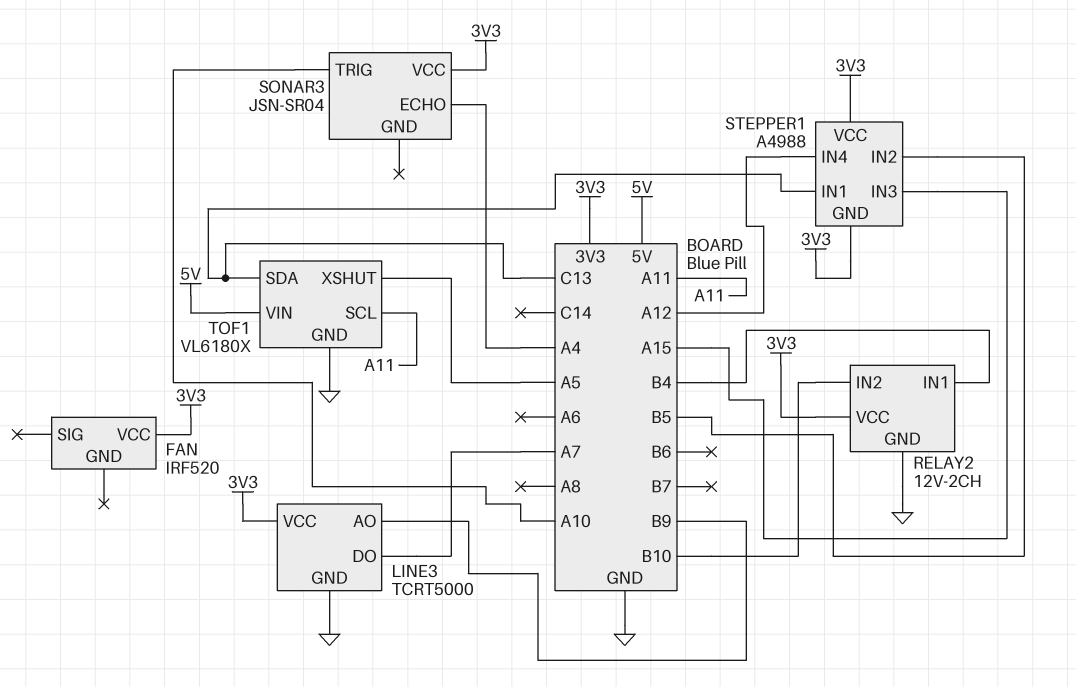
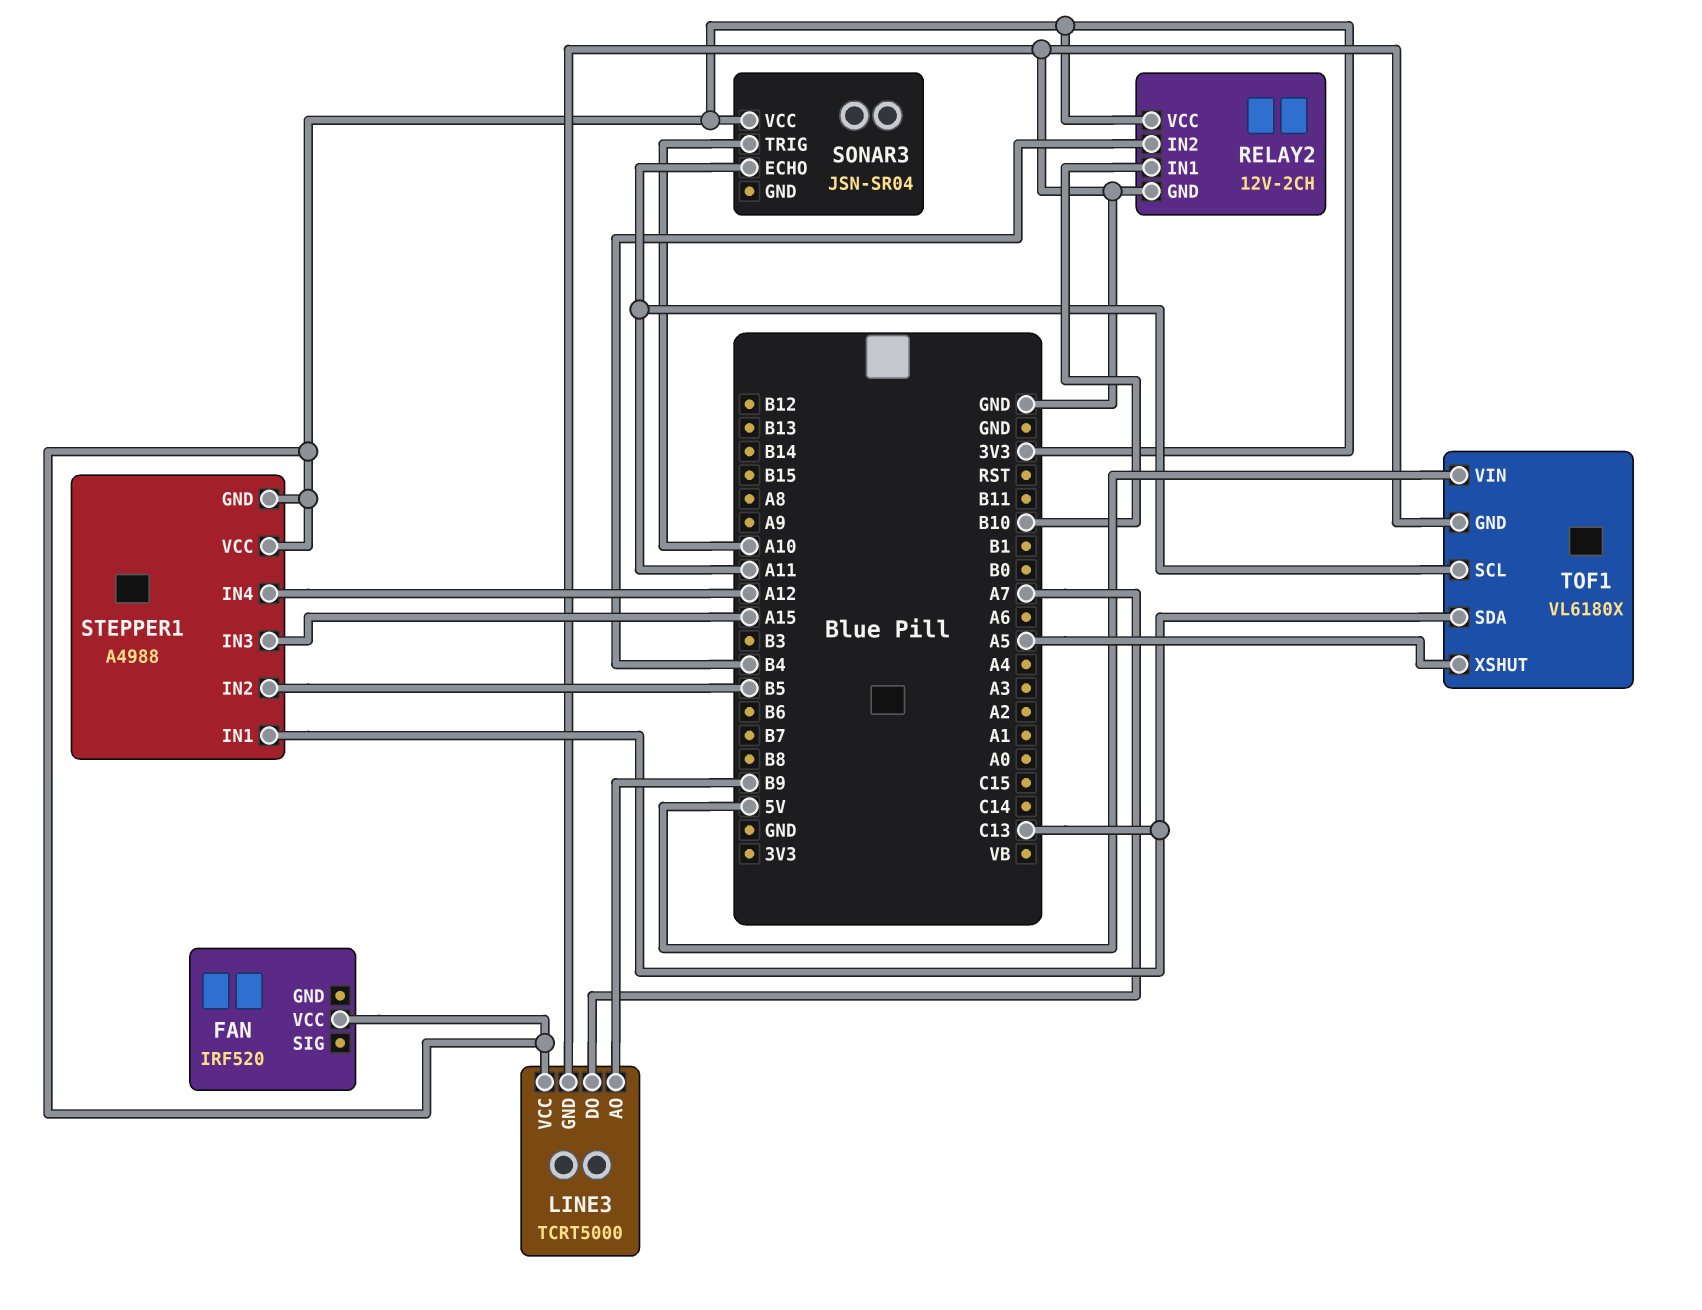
RELAY2 pin IN1: B4 -> B10
RELAY2 pin IN2: B10 -> B4
SONAR3 pin ECHO: A4 -> A11

